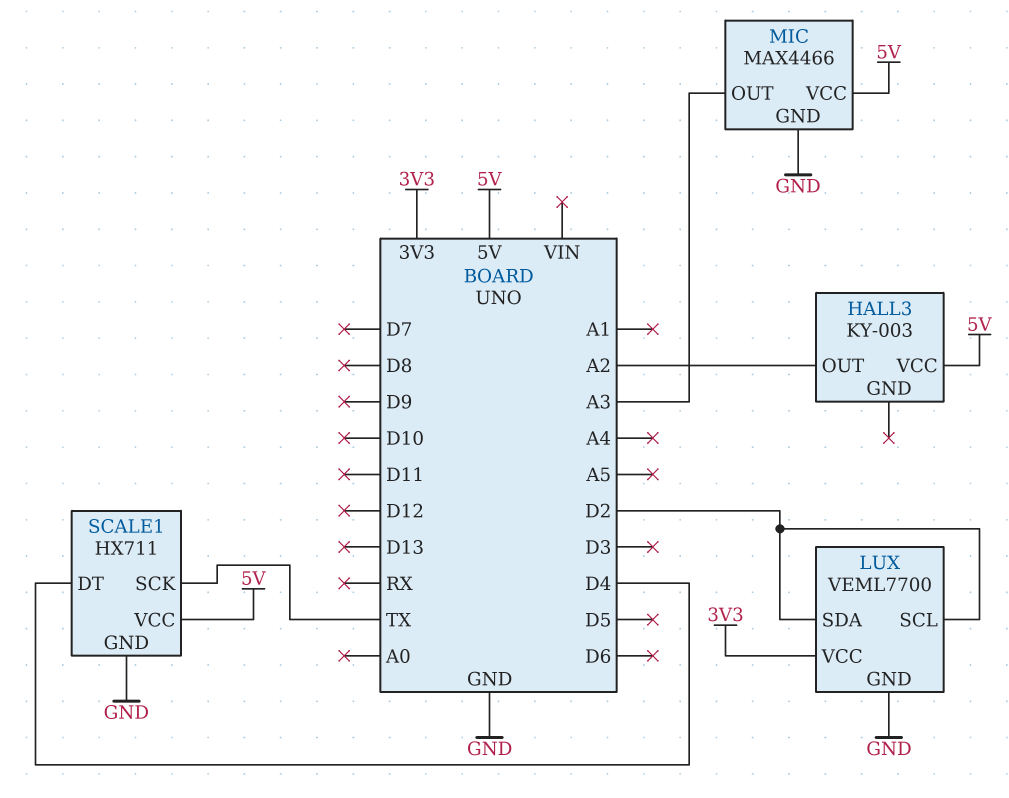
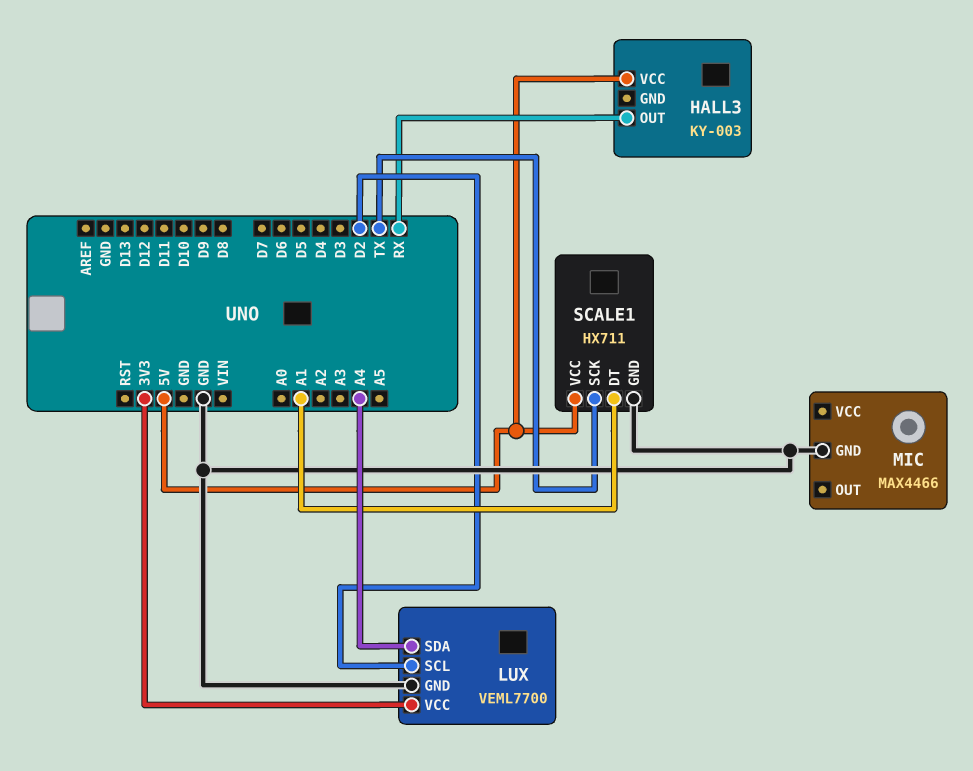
HALL3 pin OUT: A2 -> RX
LUX pin SDA: D2 -> A4
MIC pin OUT: A3 -> none
MIC pin VCC: 5V -> none
SCALE1 pin DT: D4 -> A1

